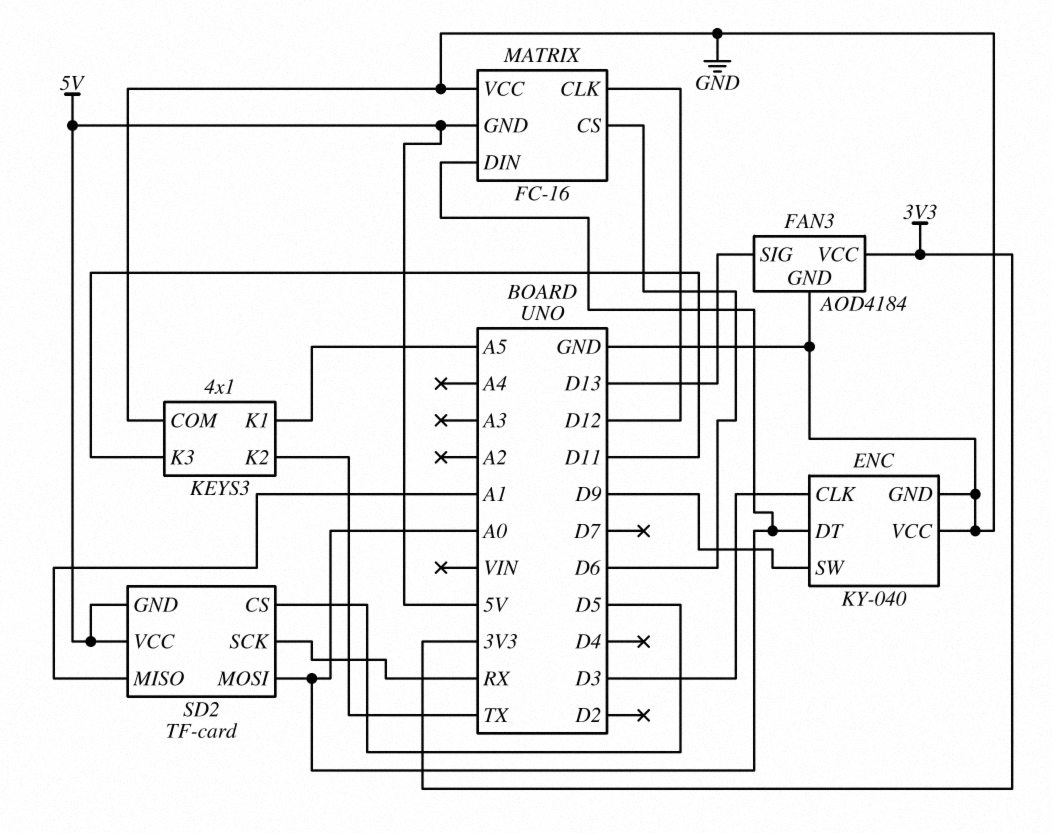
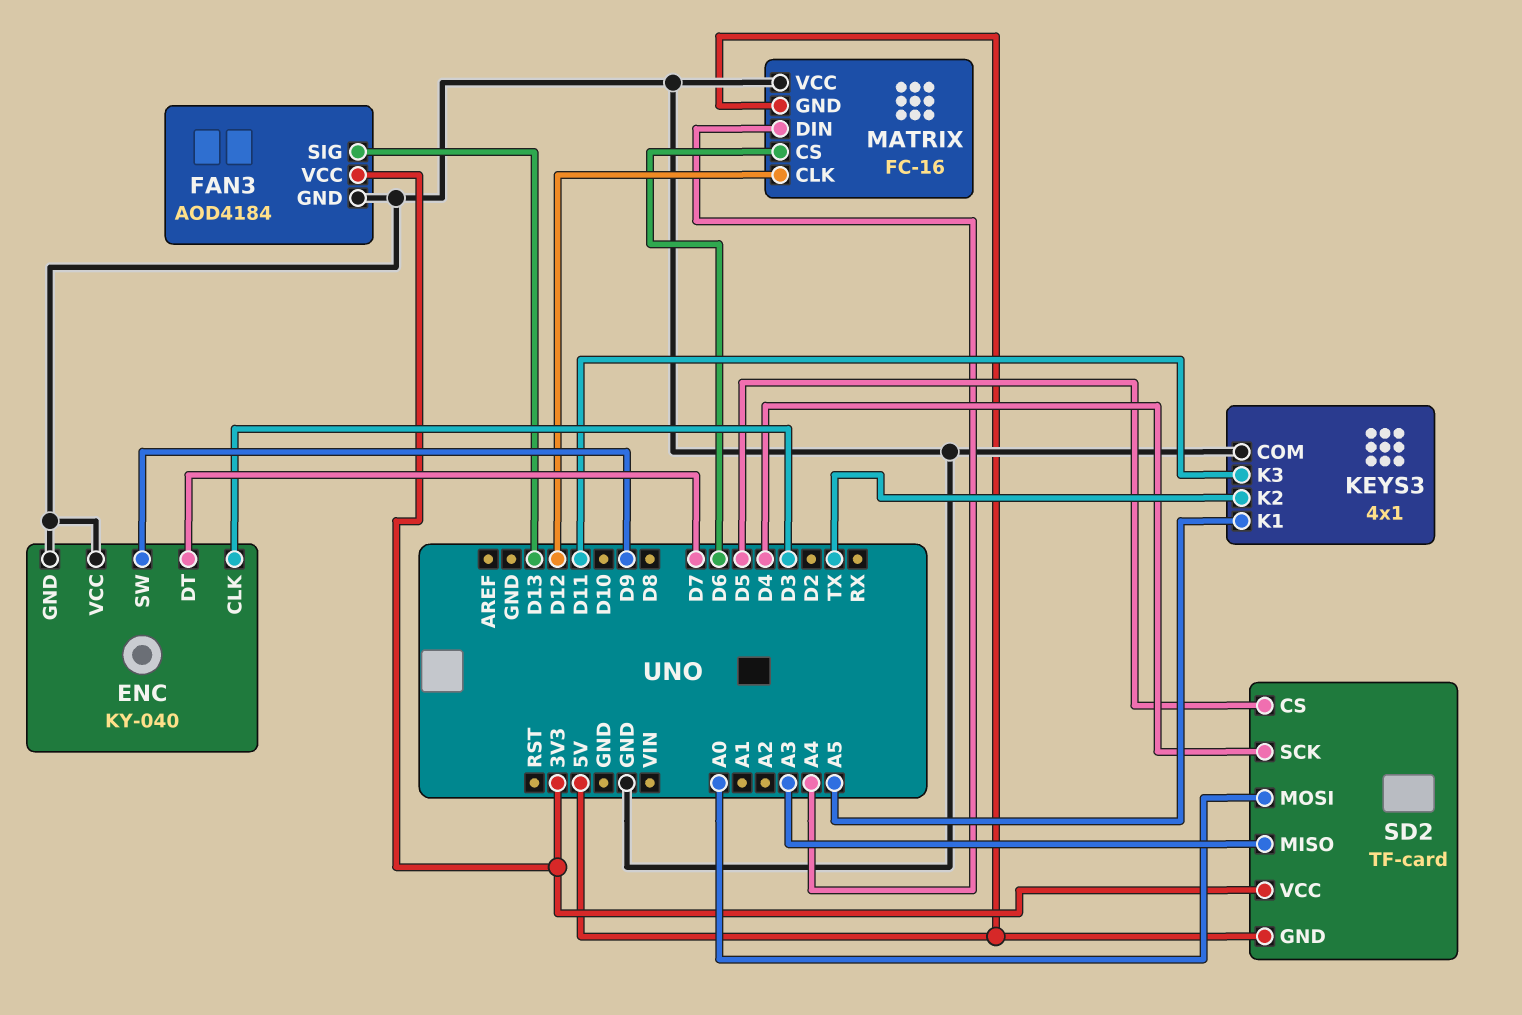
ENC pin DT: A0 -> D7
MATRIX pin DIN: A0 -> A4
SD2 pin MISO: A1 -> A3
SD2 pin SCK: RX -> D4
SD2 pin VCC: 5V -> 3V3

